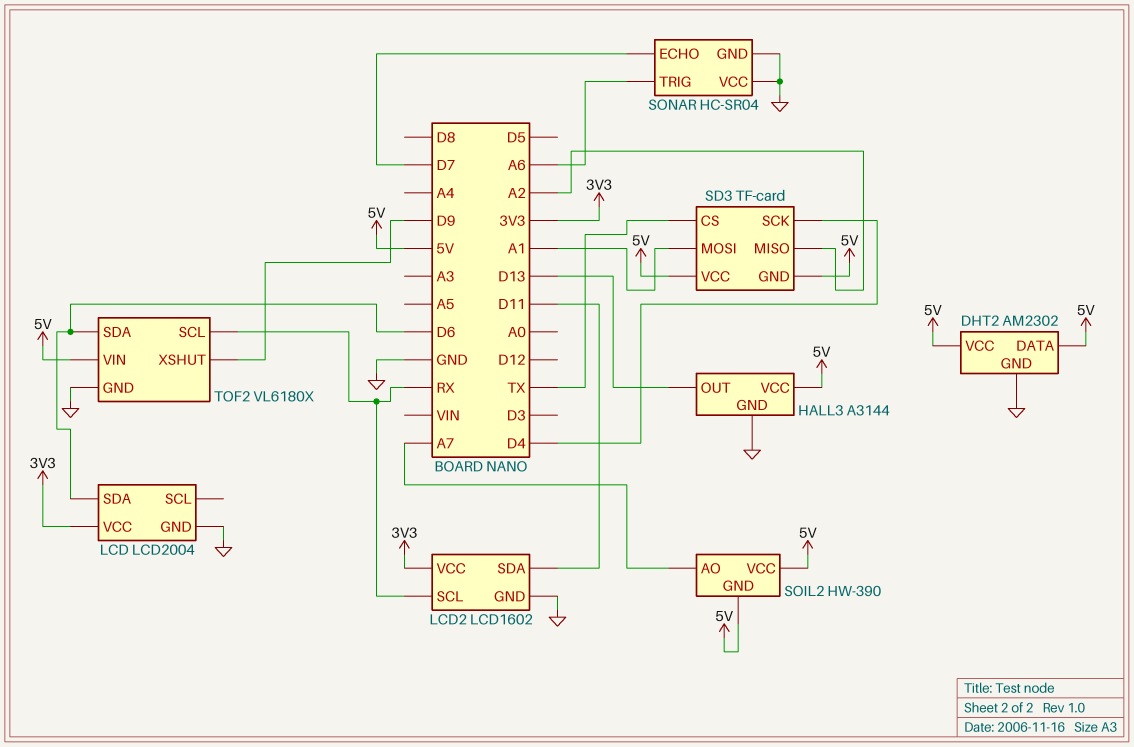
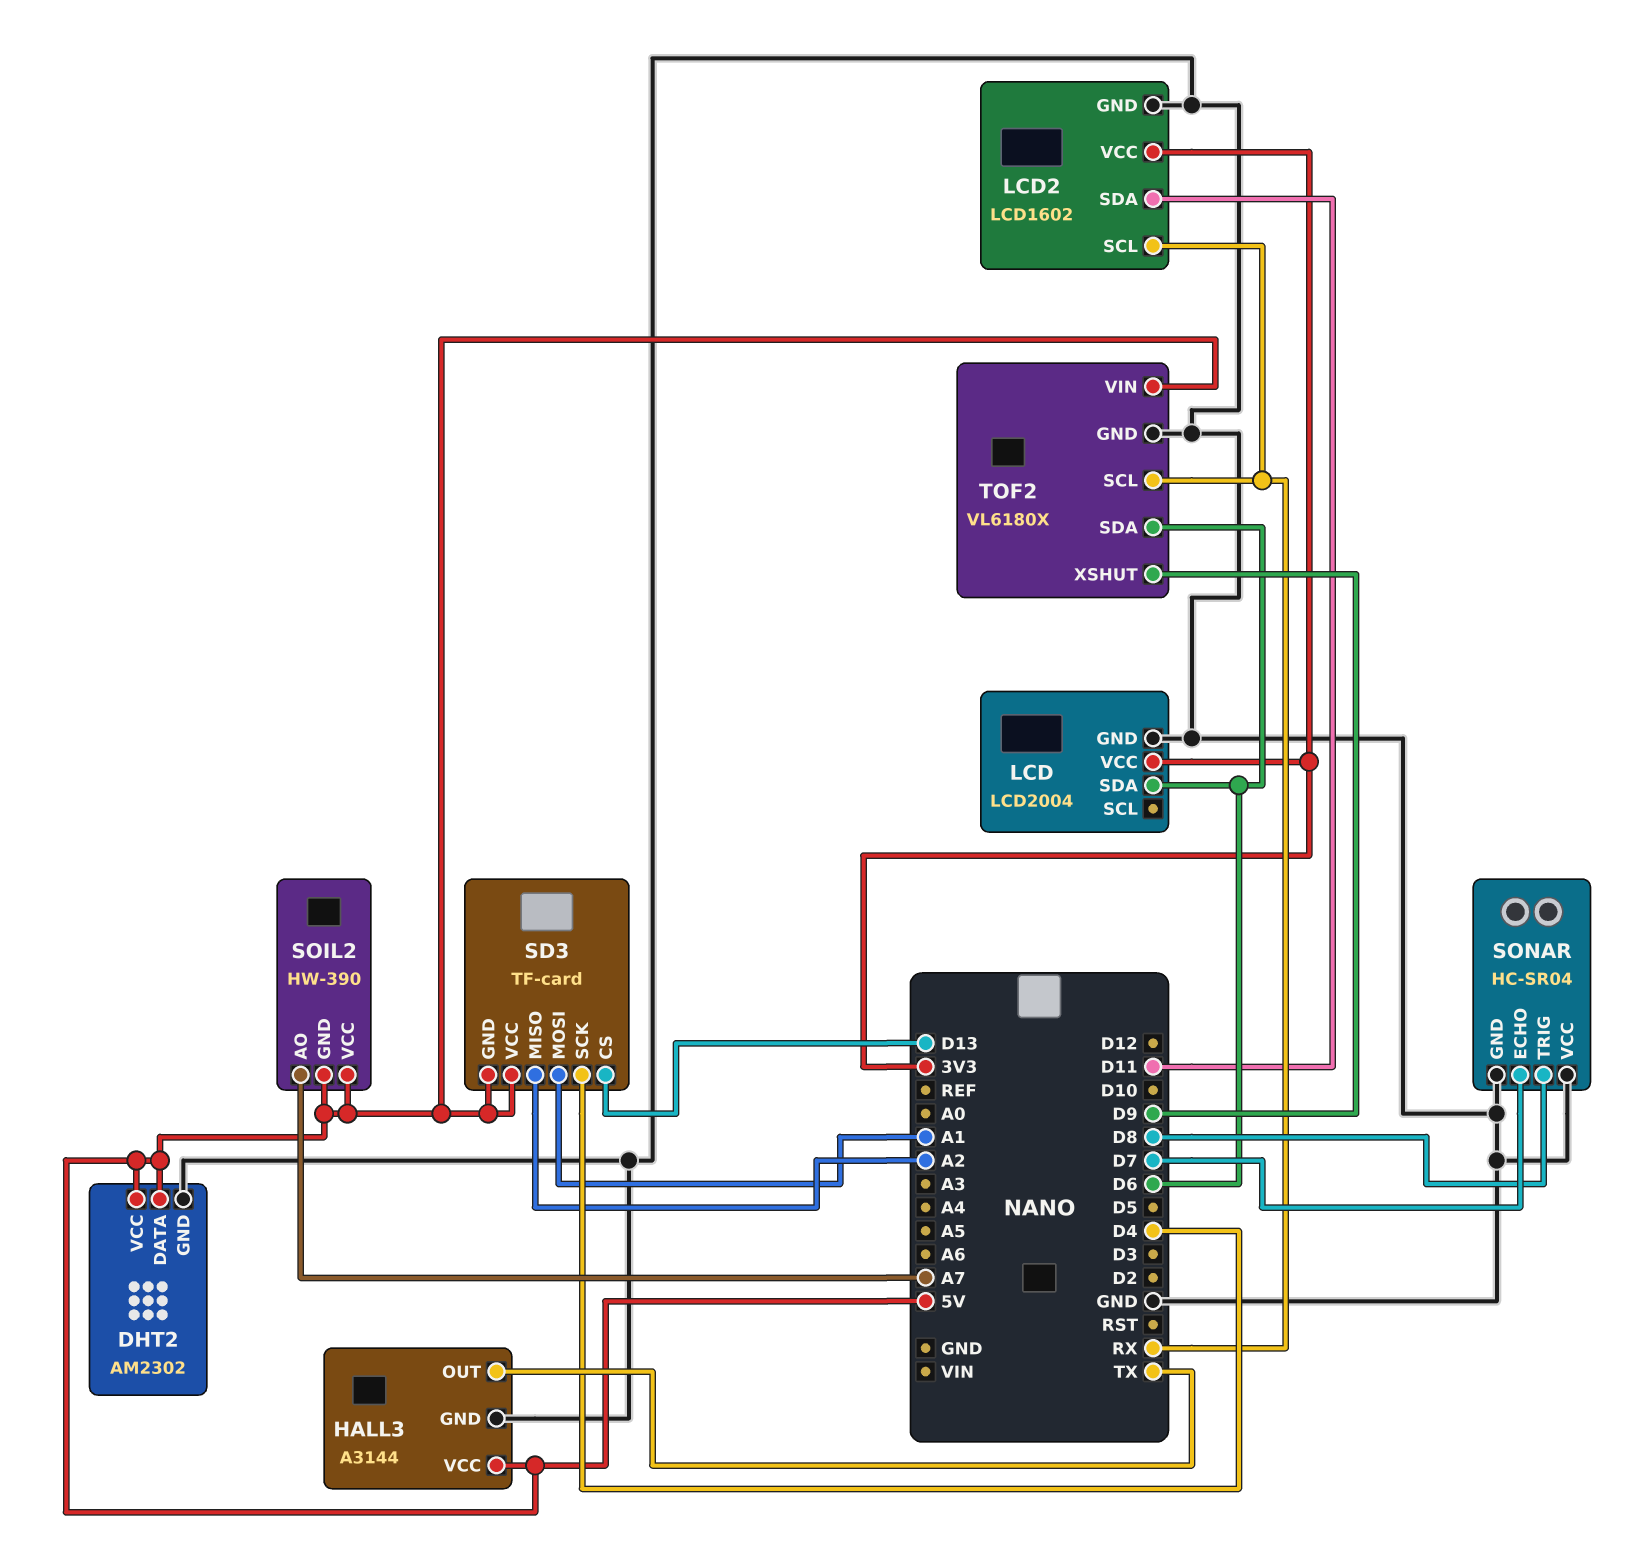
HALL3 pin OUT: D13 -> TX
SD3 pin CS: TX -> D13
SONAR pin TRIG: A6 -> D8

